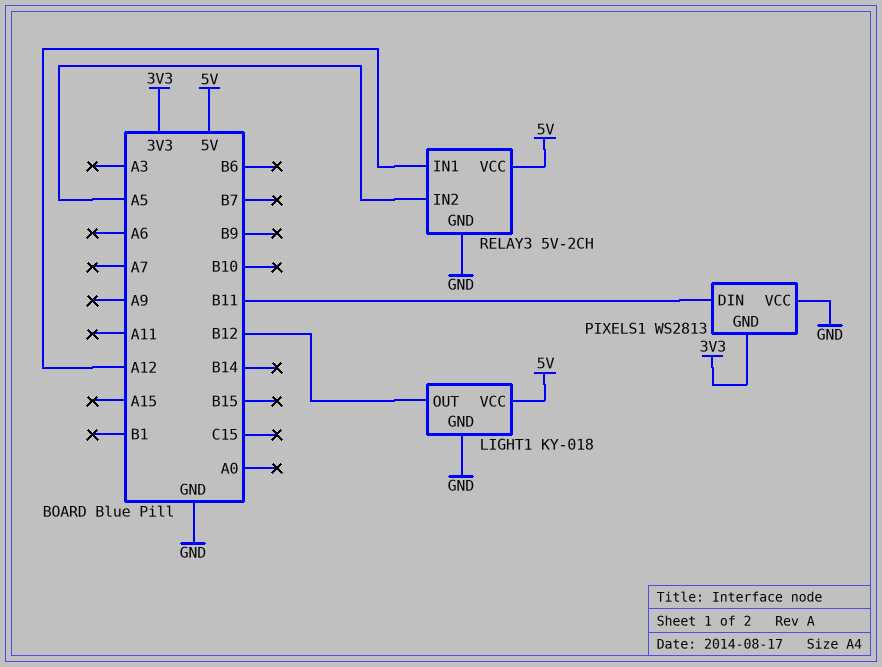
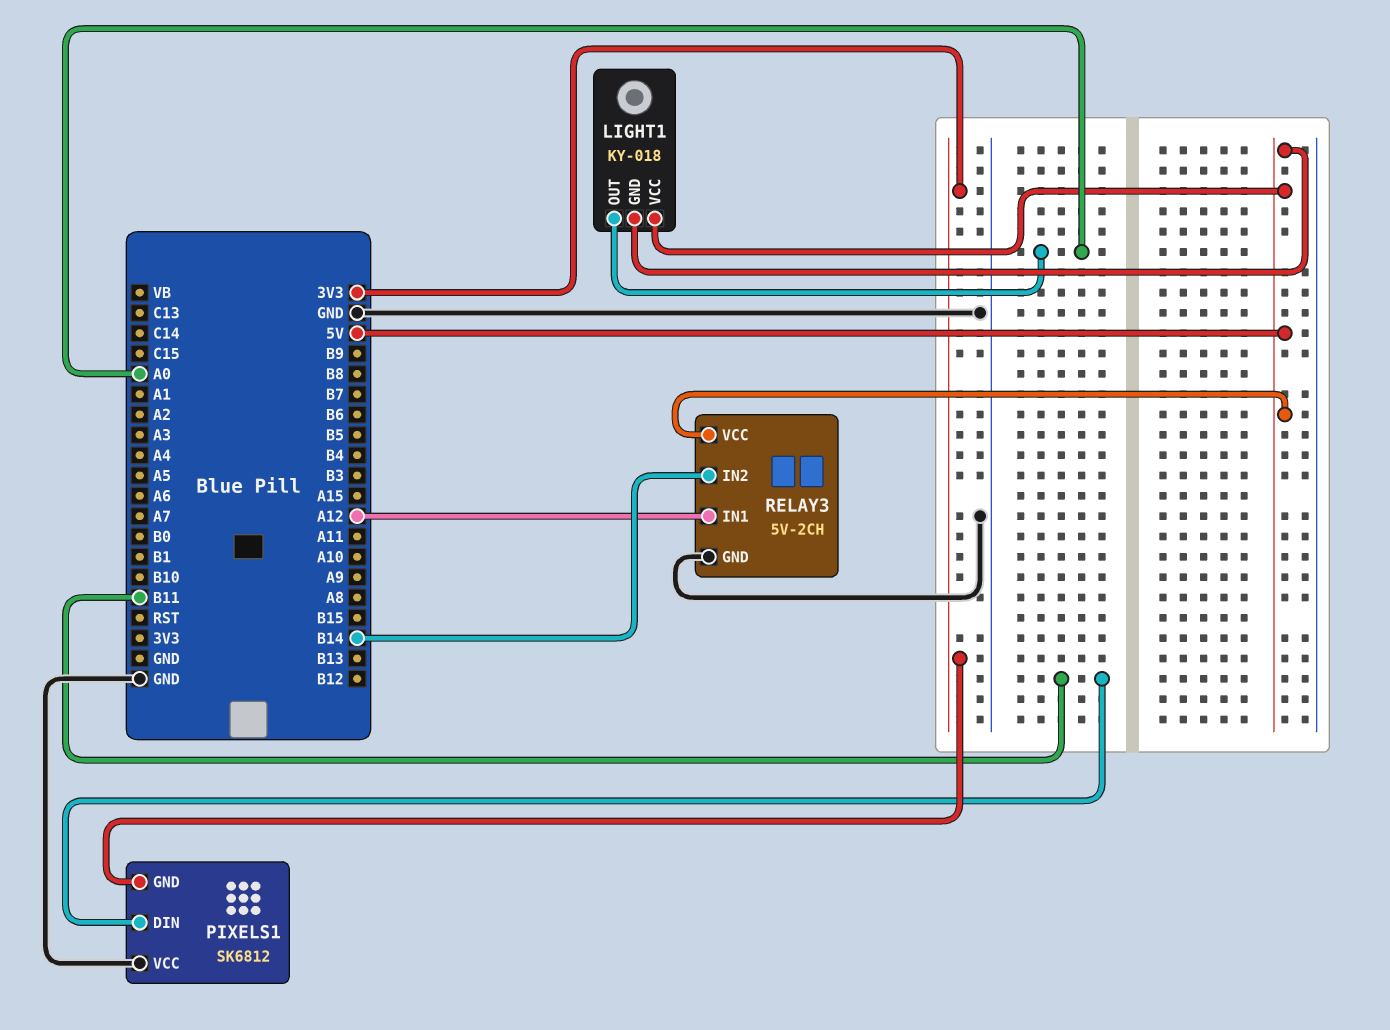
LIGHT1 pin GND: GND -> 5V
LIGHT1 pin OUT: B12 -> A0
PIXELS1: WS2813 -> SK6812
RELAY3 pin IN2: A5 -> B14

